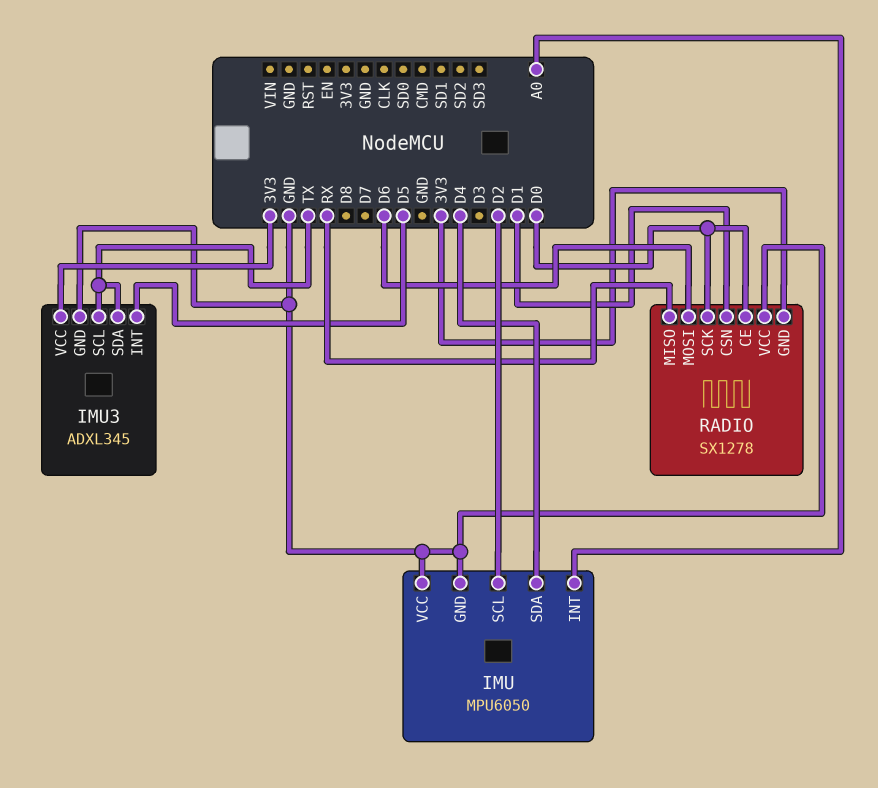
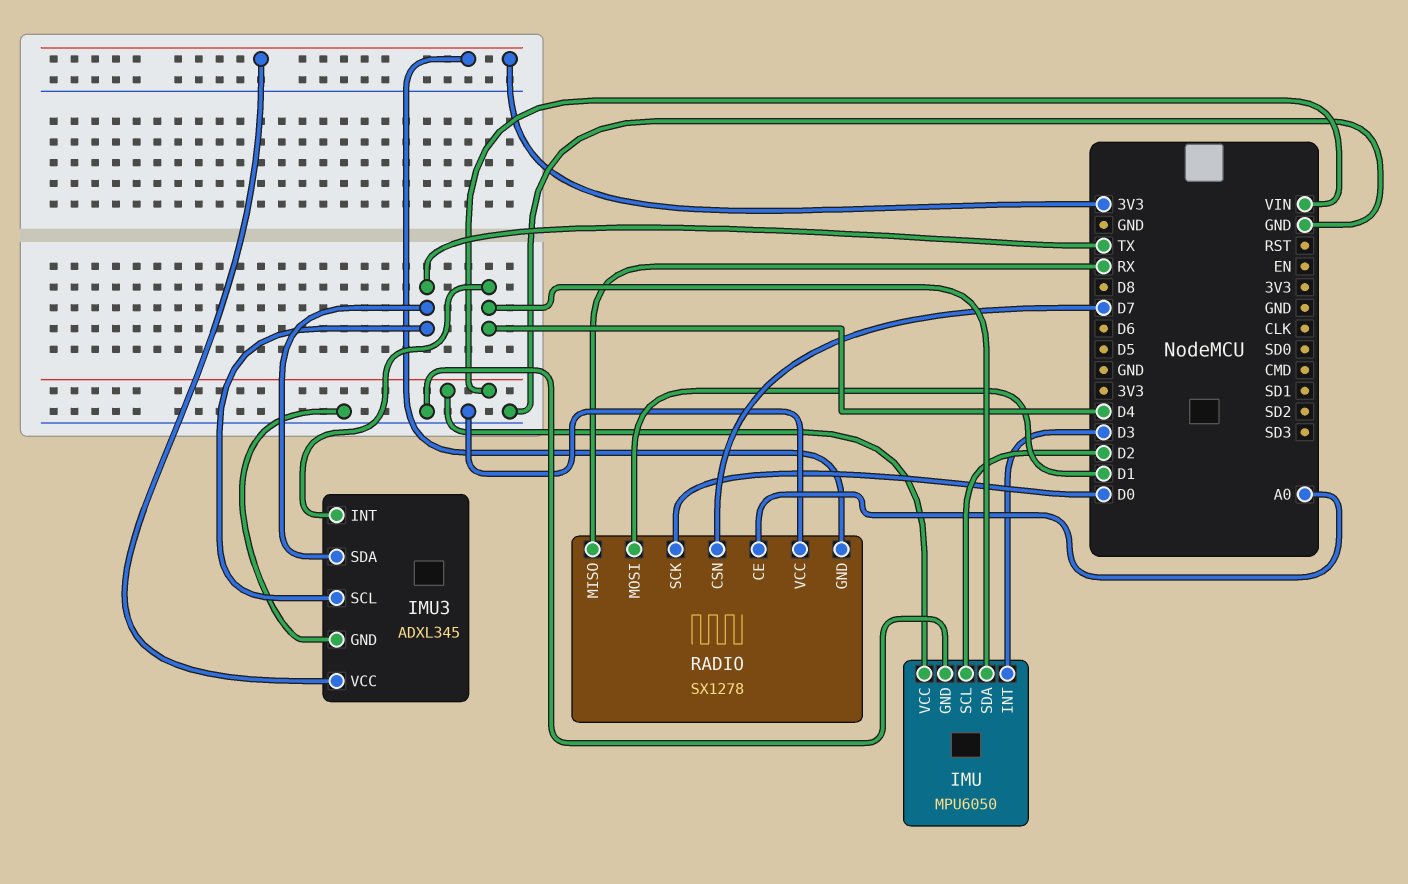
IMU pin INT: A0 -> D3
IMU pin VCC: GND -> VIN
IMU3 pin INT: D5 -> D4
RADIO pin CE: D0 -> A0
RADIO pin CSN: D1 -> D7
RADIO pin MOSI: D6 -> D1

